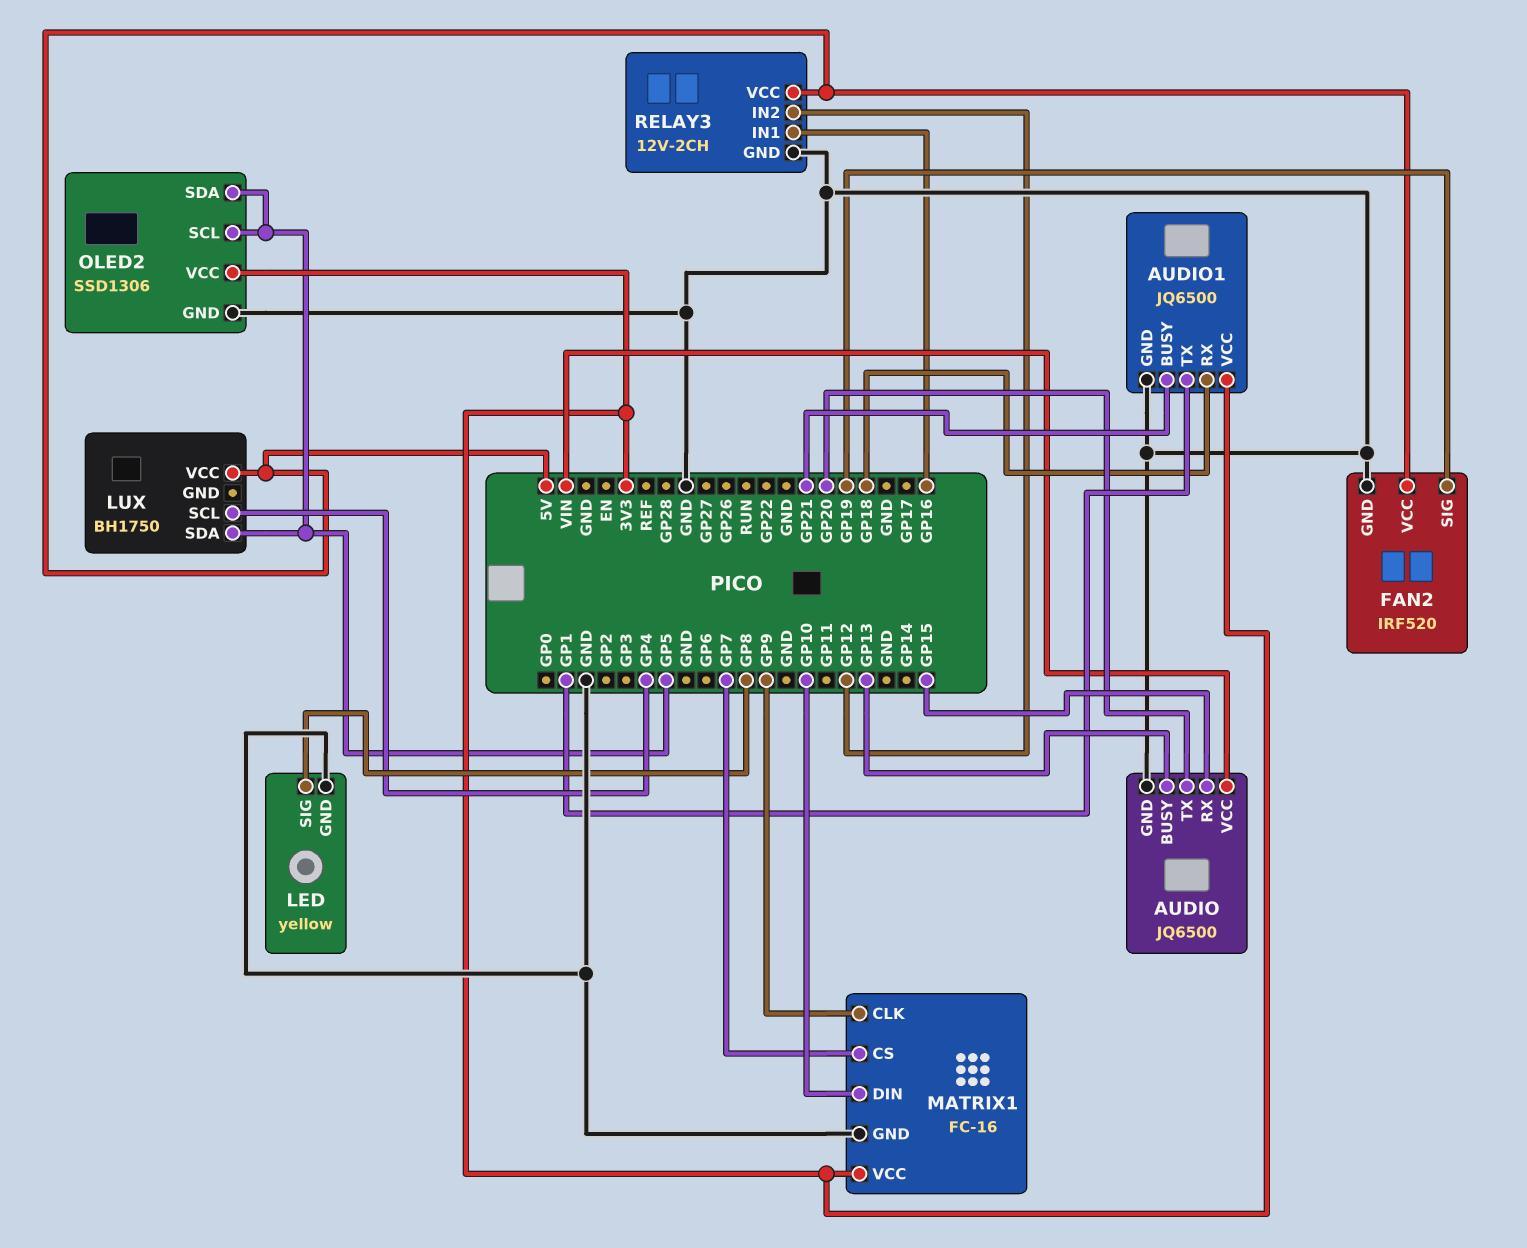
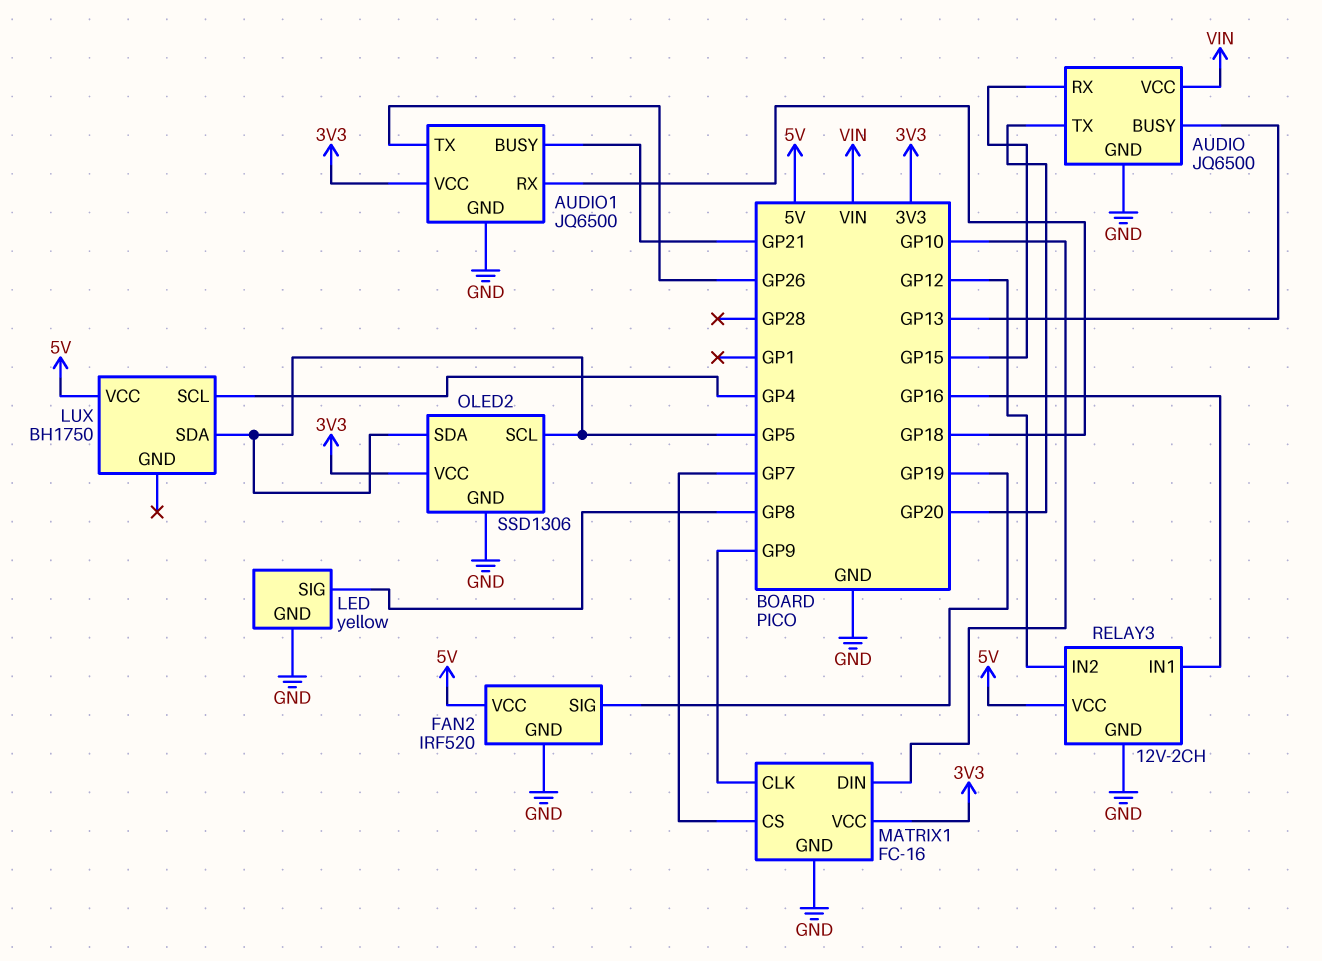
AUDIO1 pin TX: GP1 -> GP26

